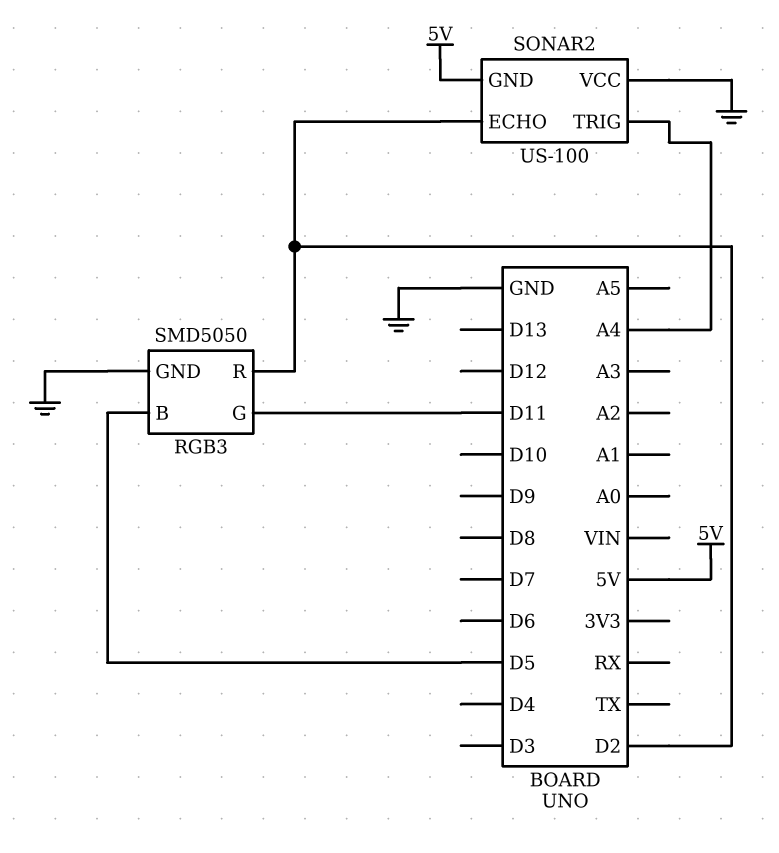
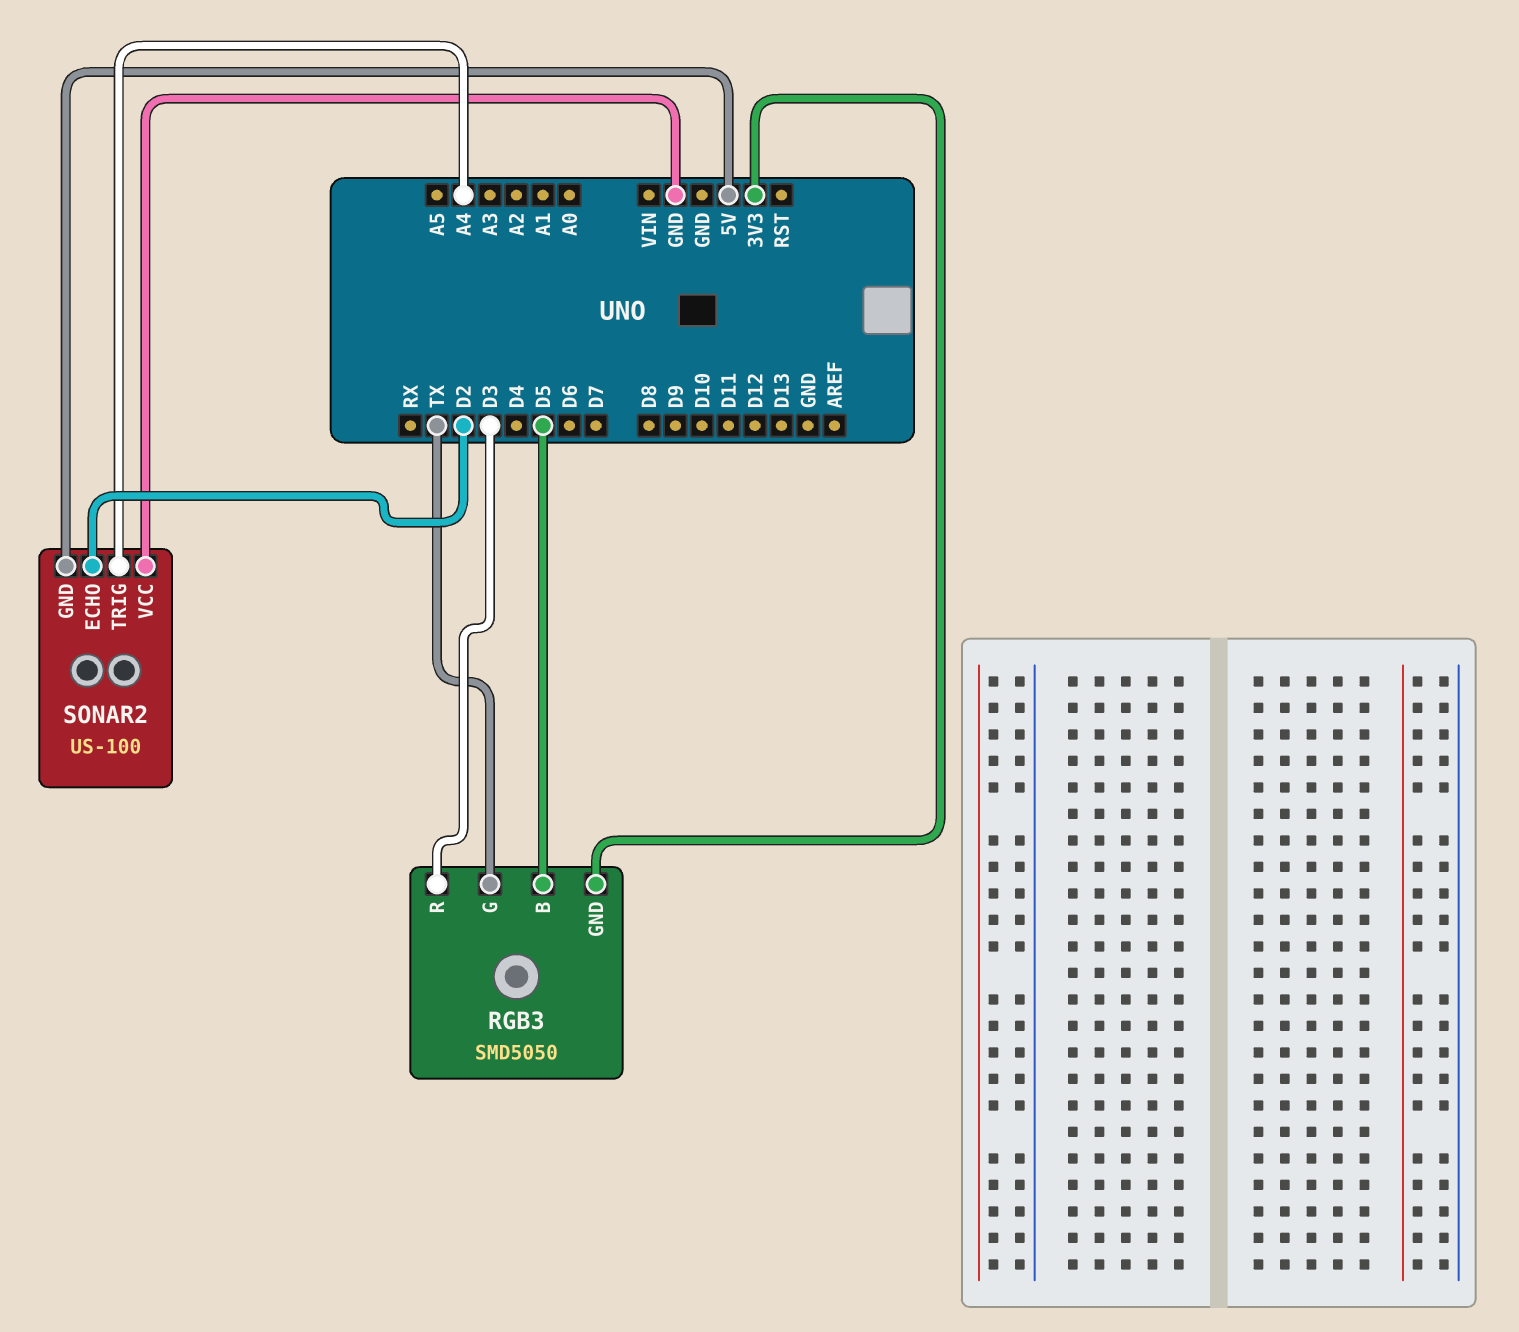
RGB3 pin G: D11 -> TX
RGB3 pin GND: GND -> 3V3
RGB3 pin R: D2 -> D3

